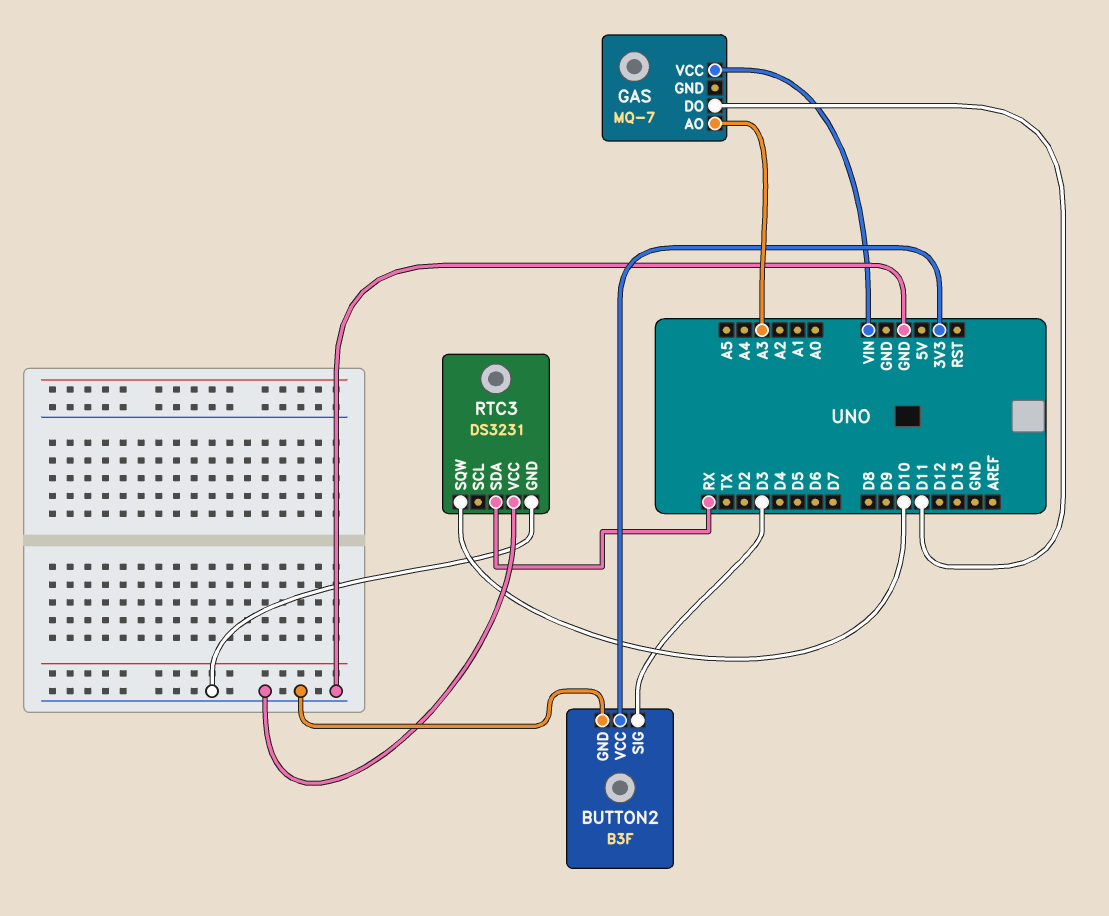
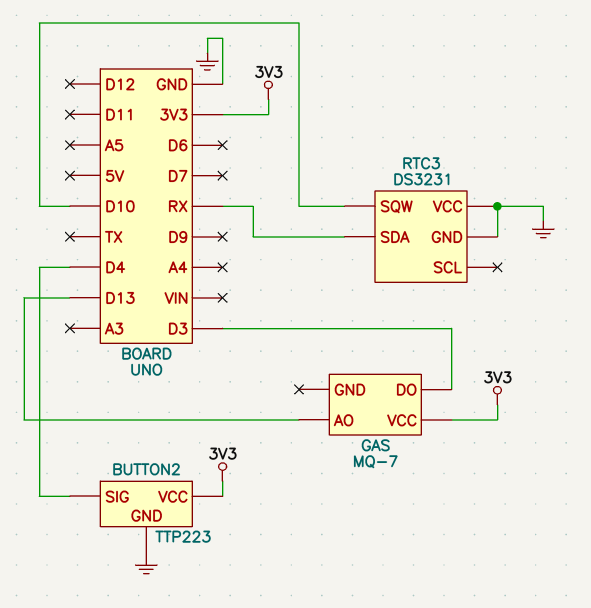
BUTTON2: B3F -> TTP223
BUTTON2 pin SIG: D3 -> D4
GAS pin AO: A3 -> D13
GAS pin DO: D11 -> D3
GAS pin VCC: VIN -> 3V3

